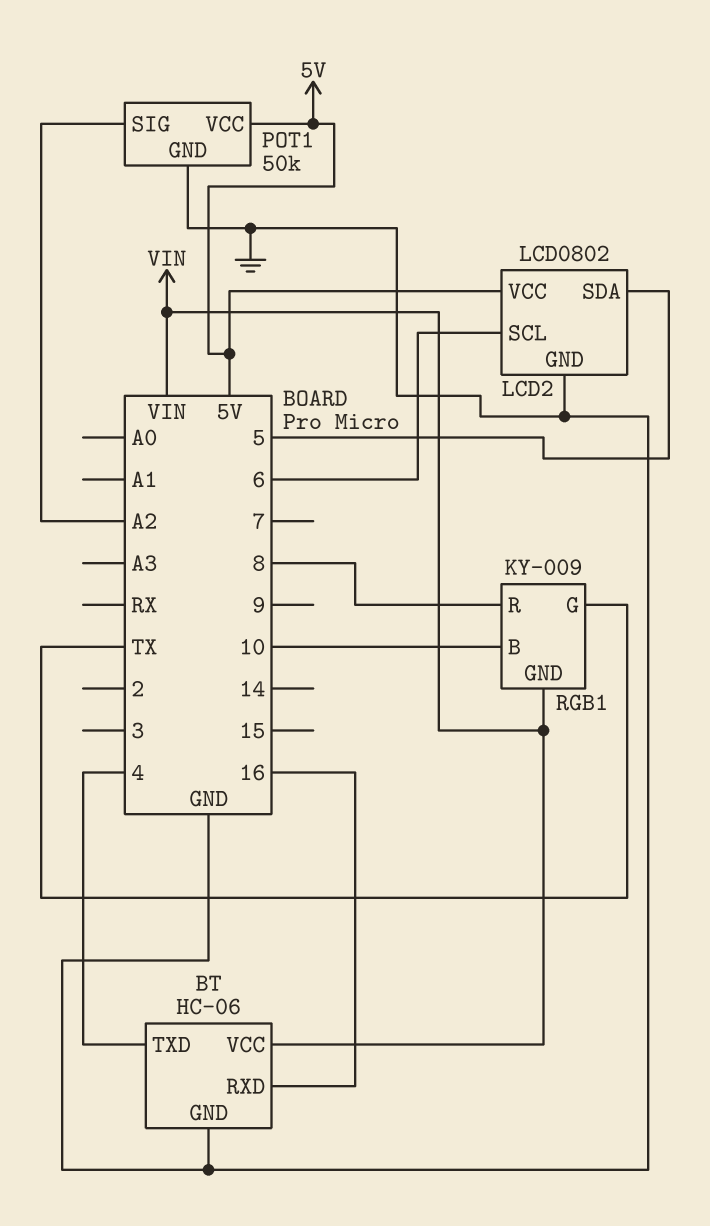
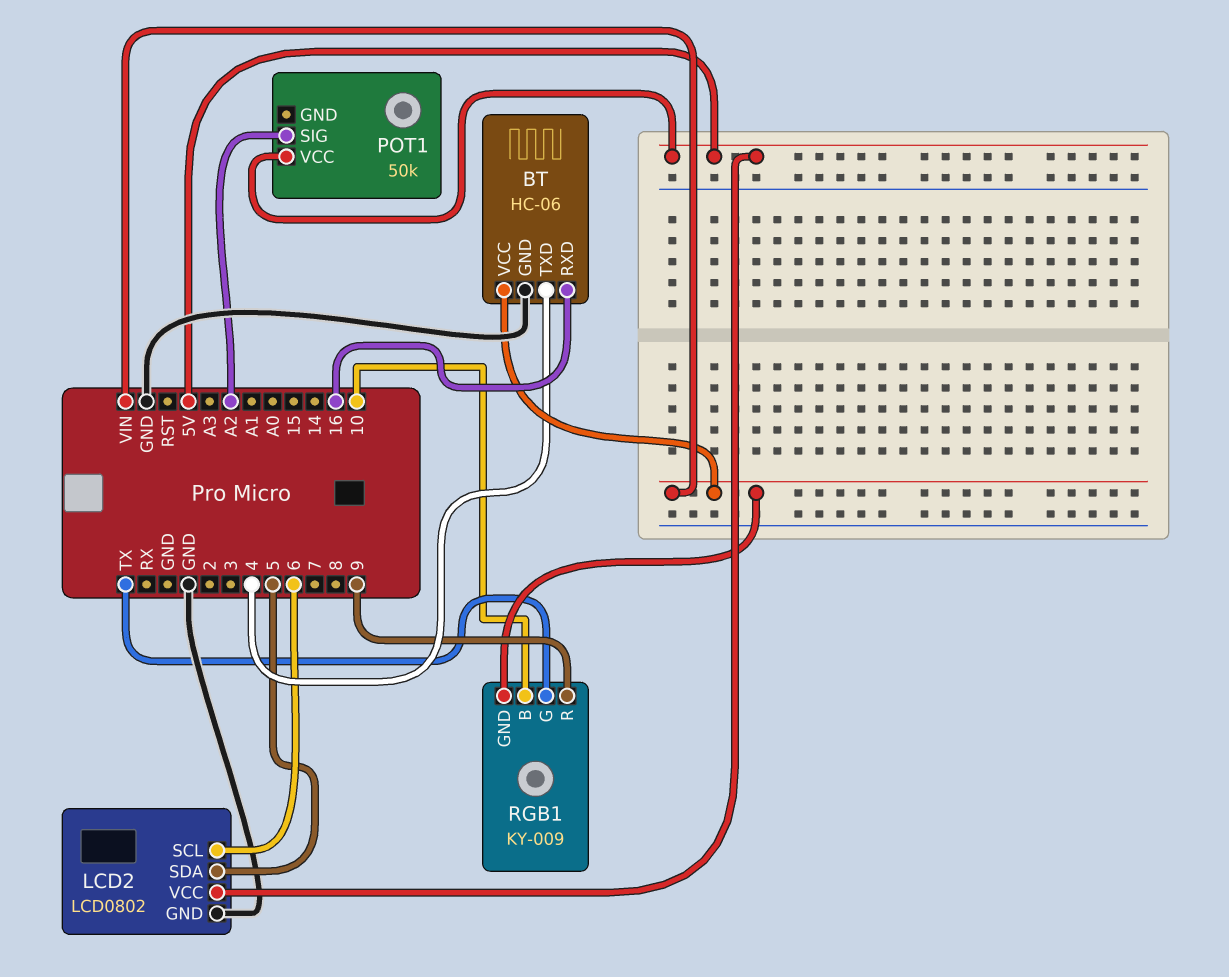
POT1 pin GND: GND -> none
RGB1 pin R: 8 -> 9

